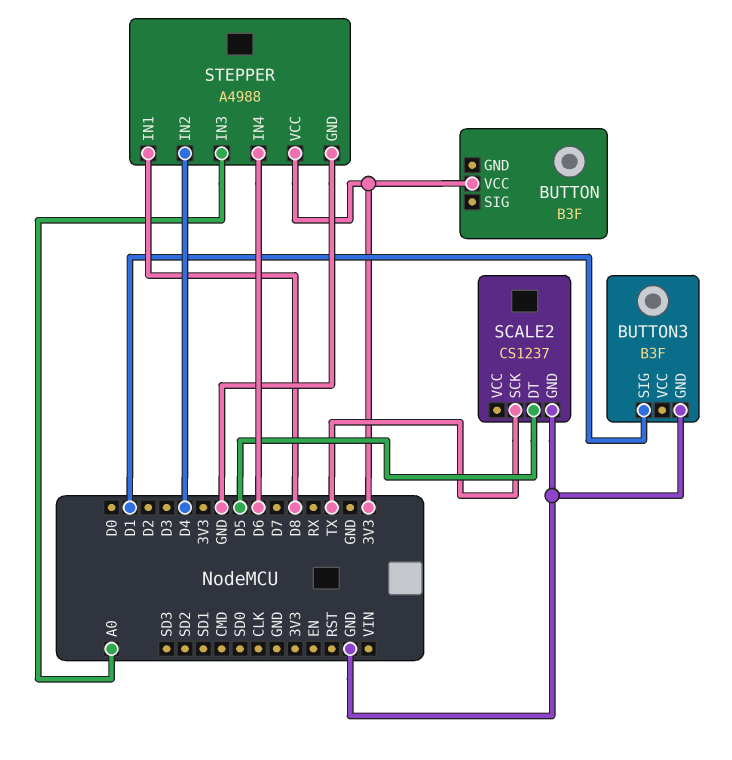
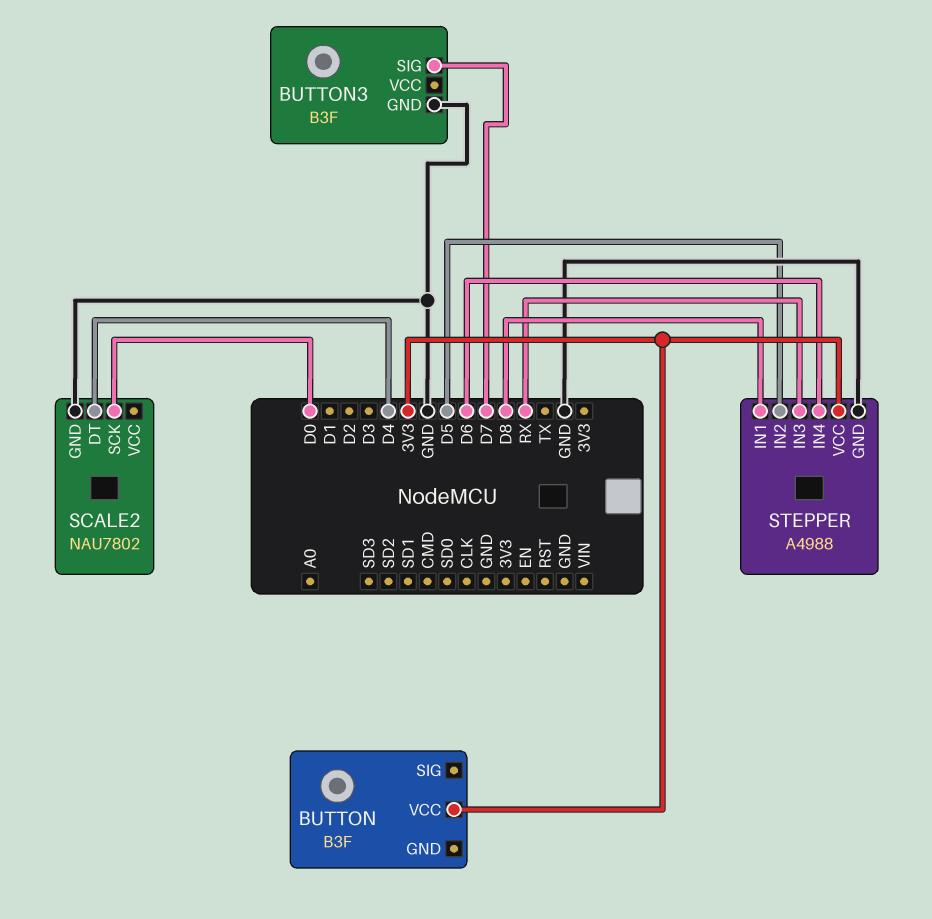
BUTTON3 pin SIG: D1 -> D7
SCALE2: CS1237 -> NAU7802
SCALE2 pin DT: D5 -> D4
SCALE2 pin SCK: TX -> D0
STEPPER pin IN2: D4 -> D5
STEPPER pin IN3: A0 -> RX

